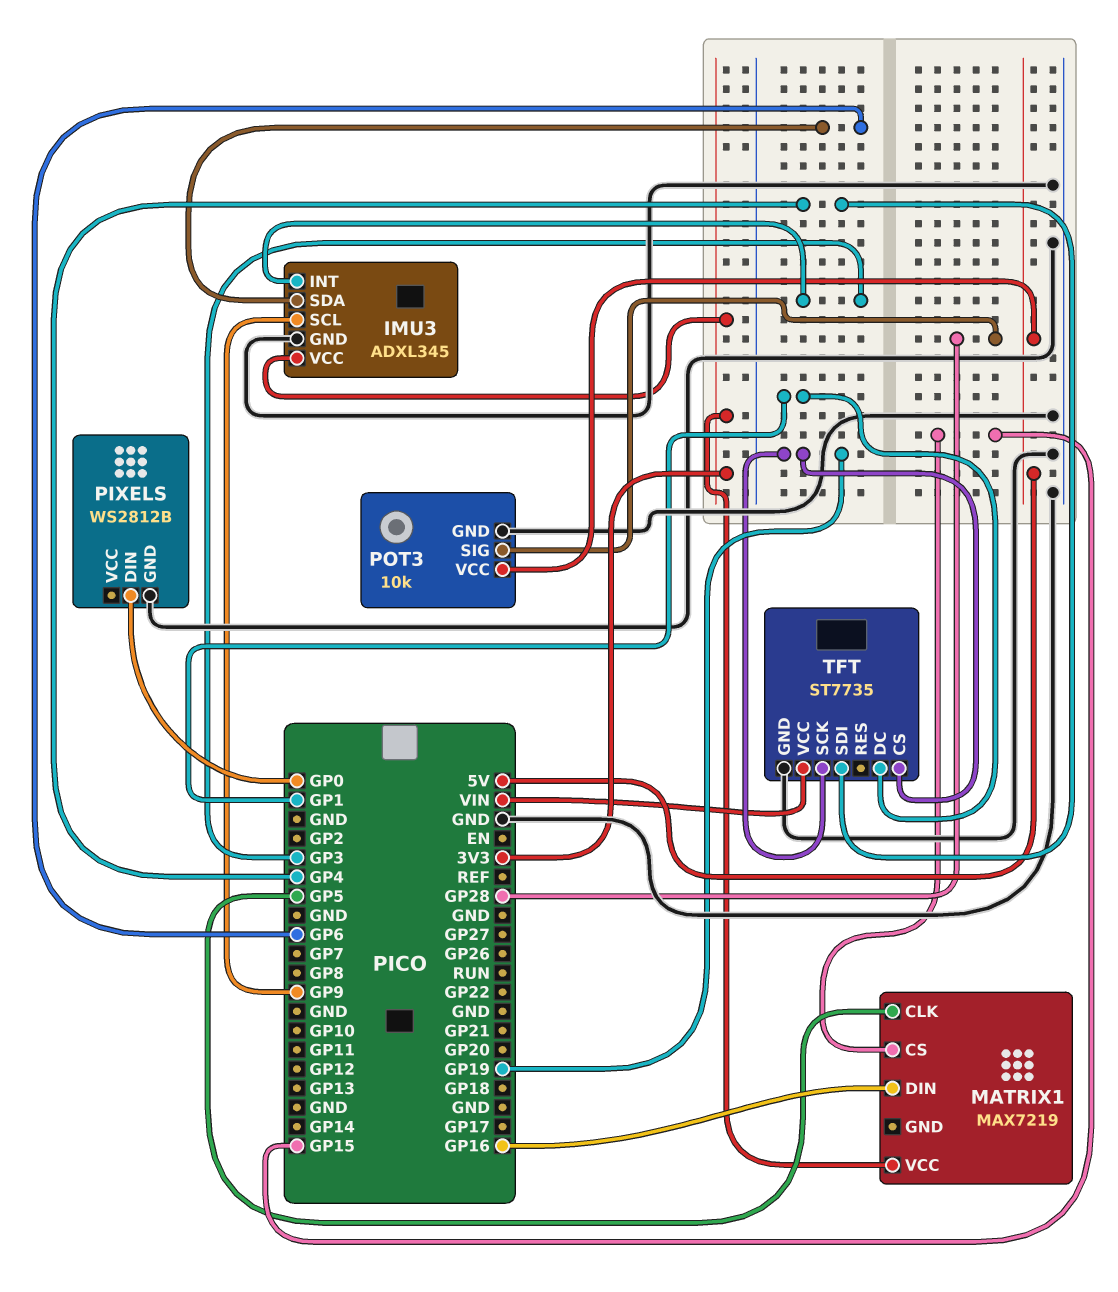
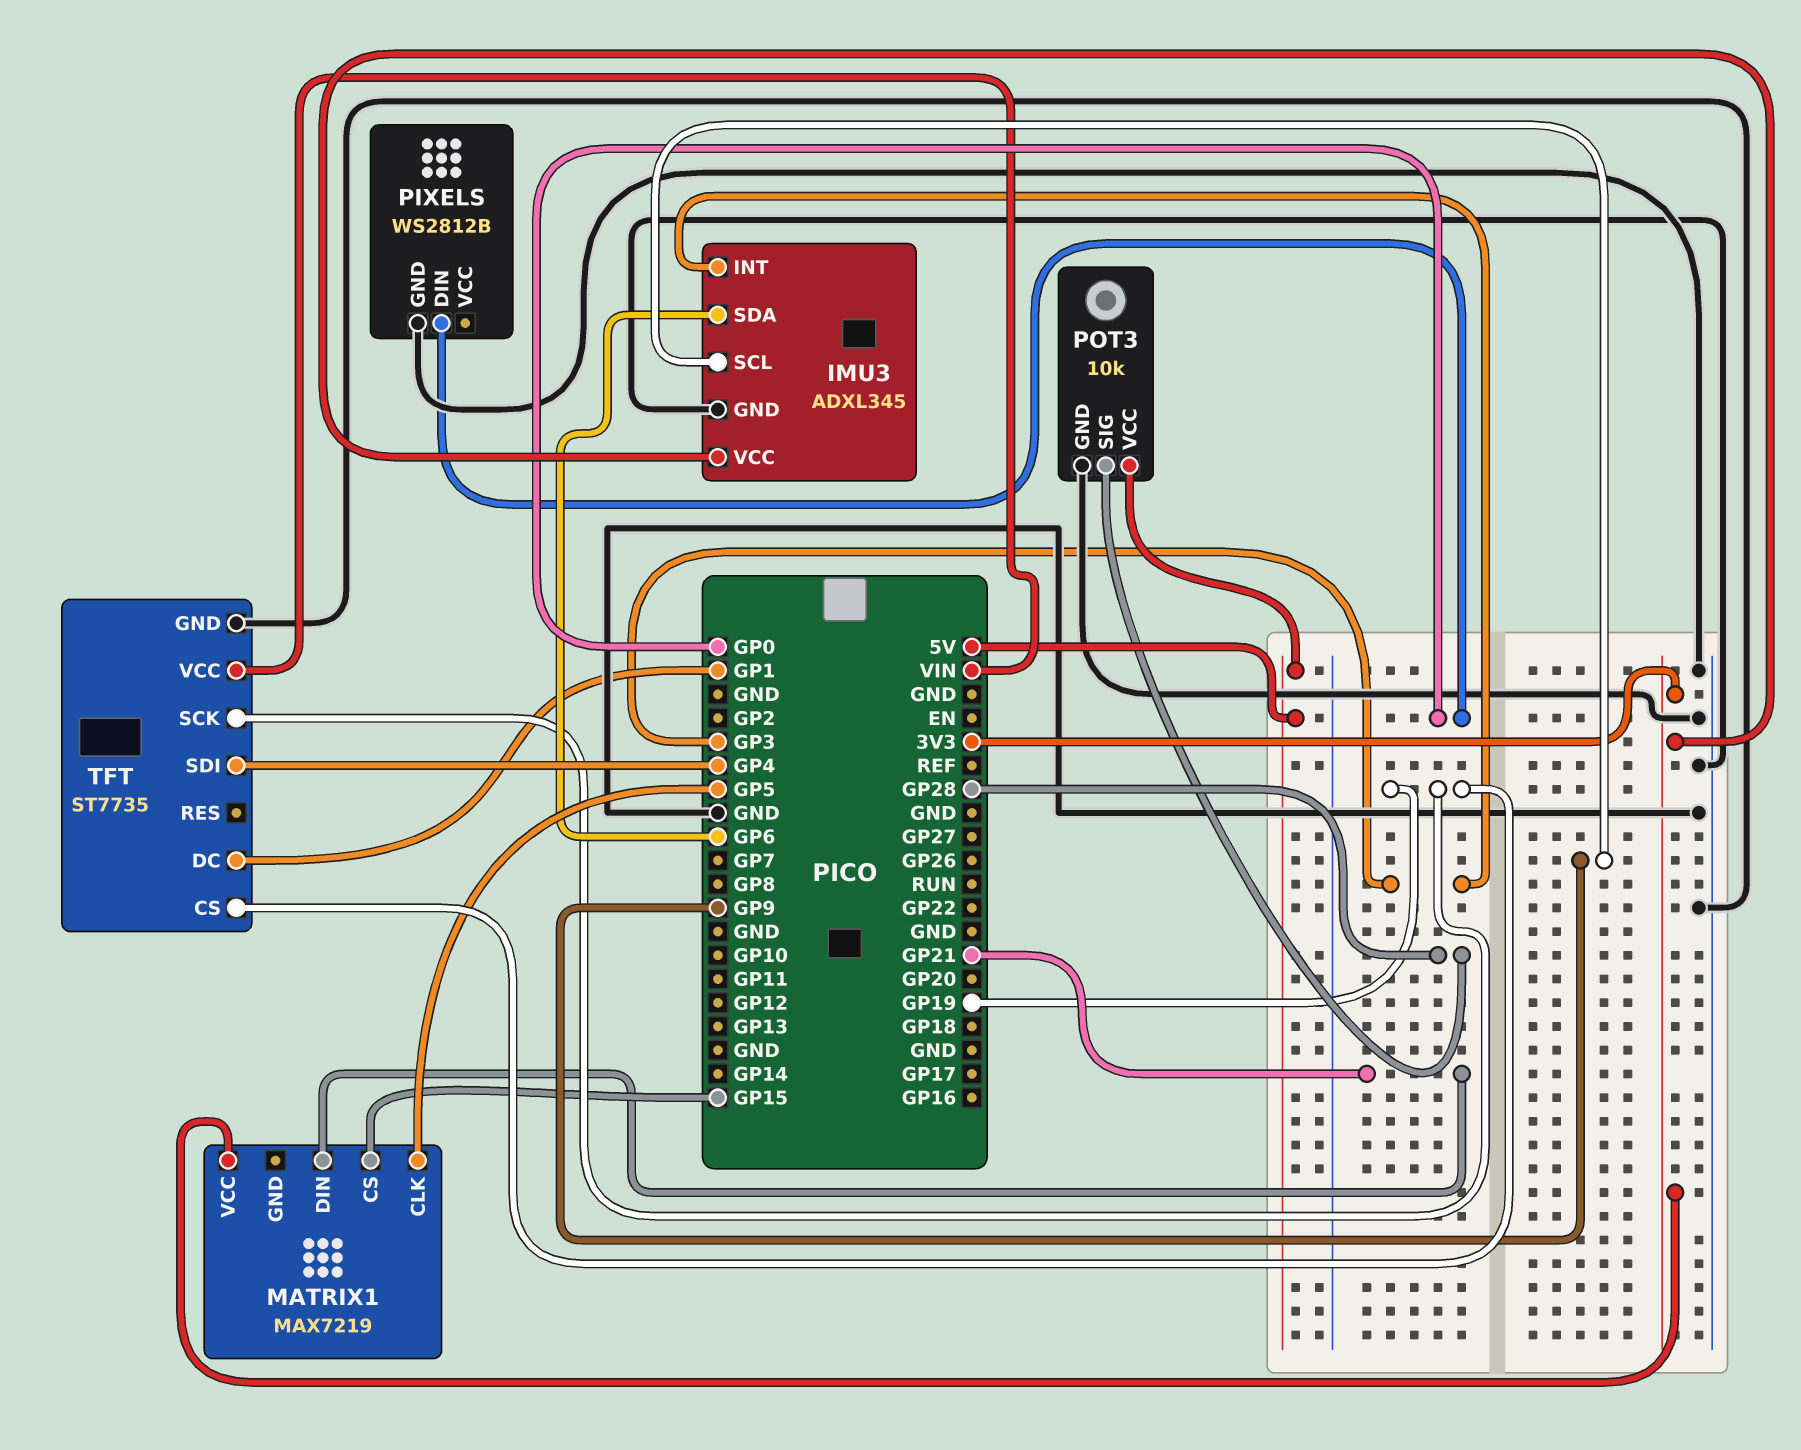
MATRIX1 pin DIN: GP16 -> GP21

